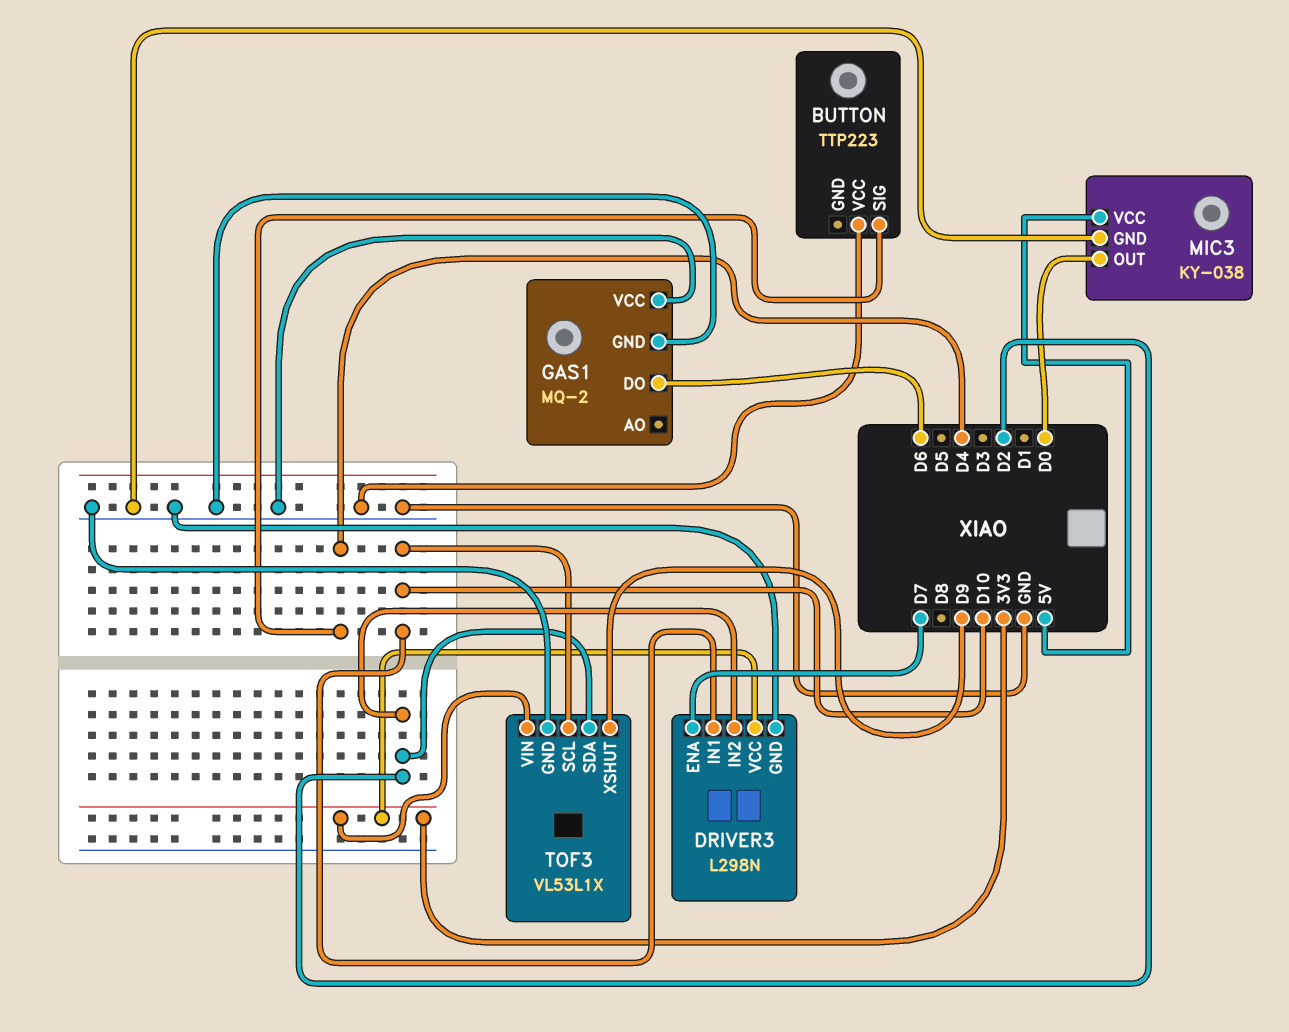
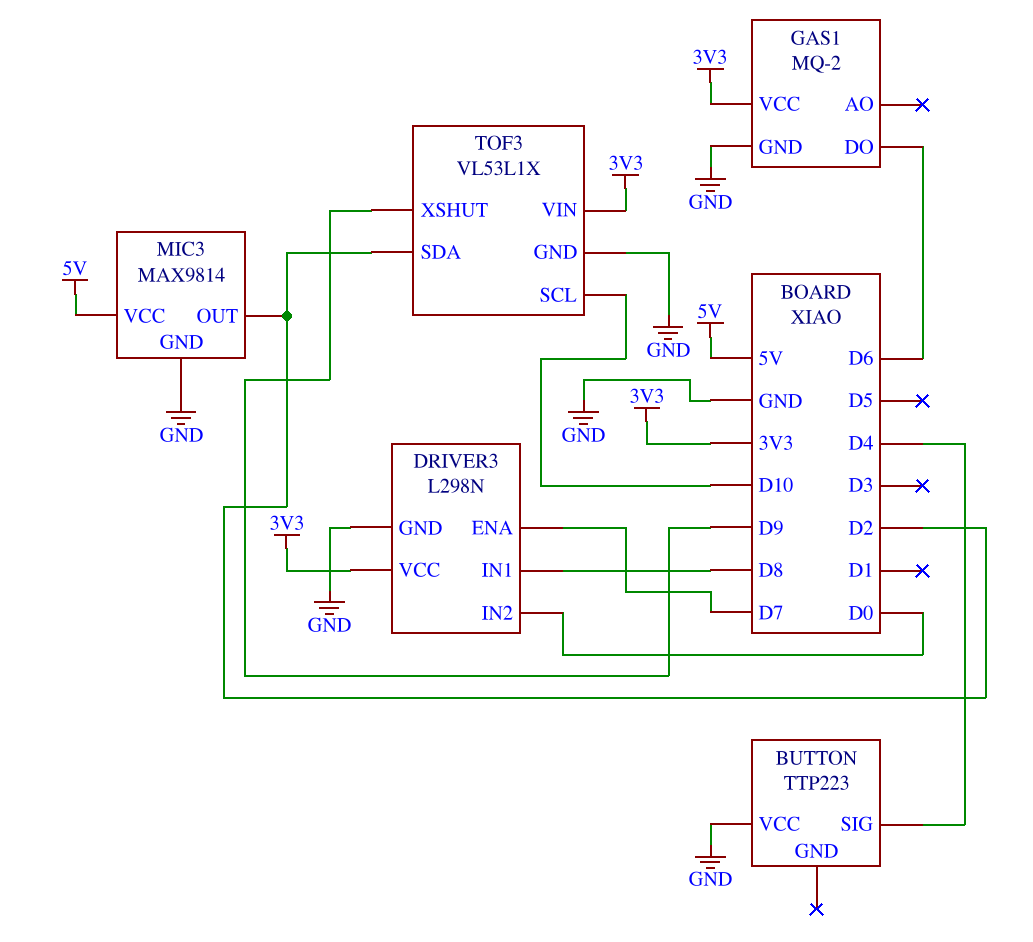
DRIVER3 pin IN1: D10 -> D8
DRIVER3 pin IN2: D2 -> D0
GAS1 pin VCC: GND -> 3V3
MIC3: KY-038 -> MAX9814
MIC3 pin OUT: D0 -> D2

